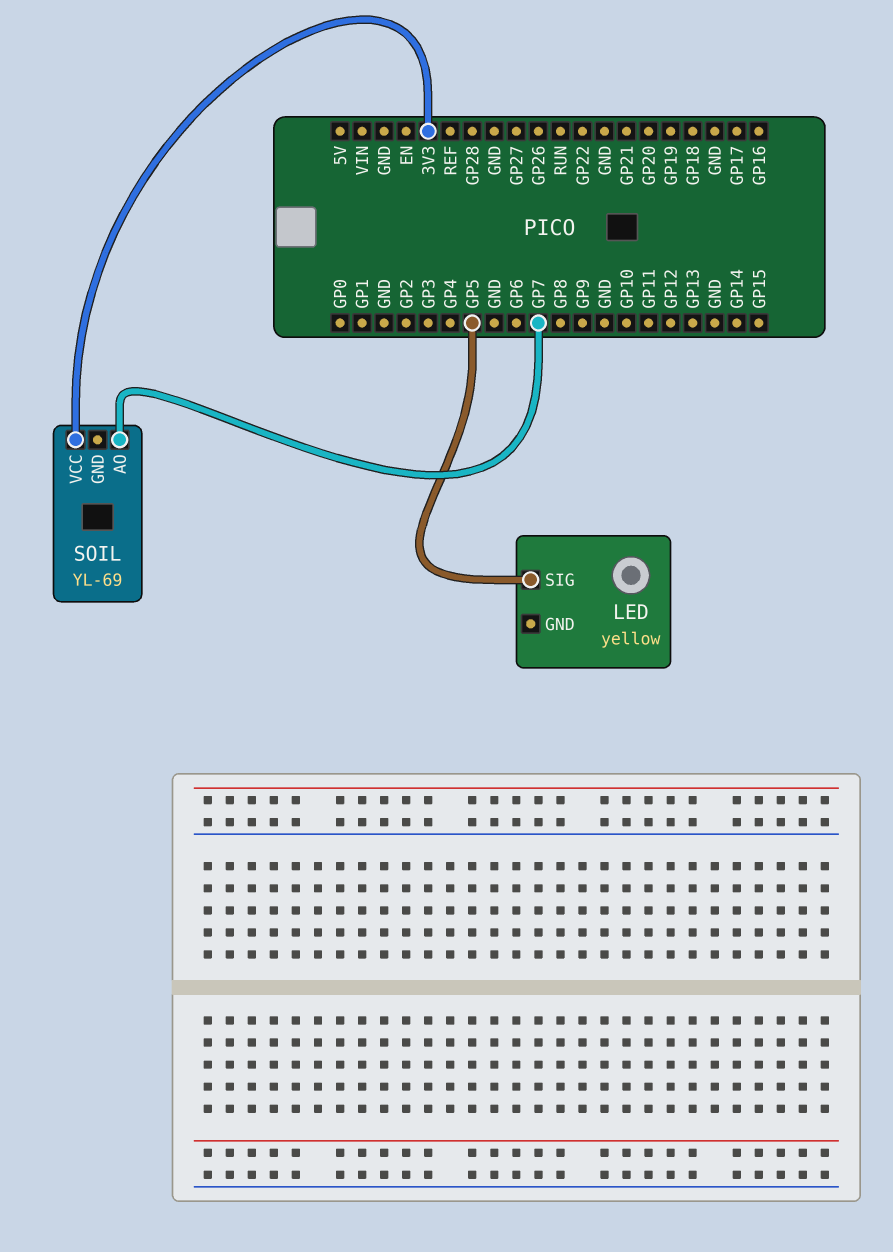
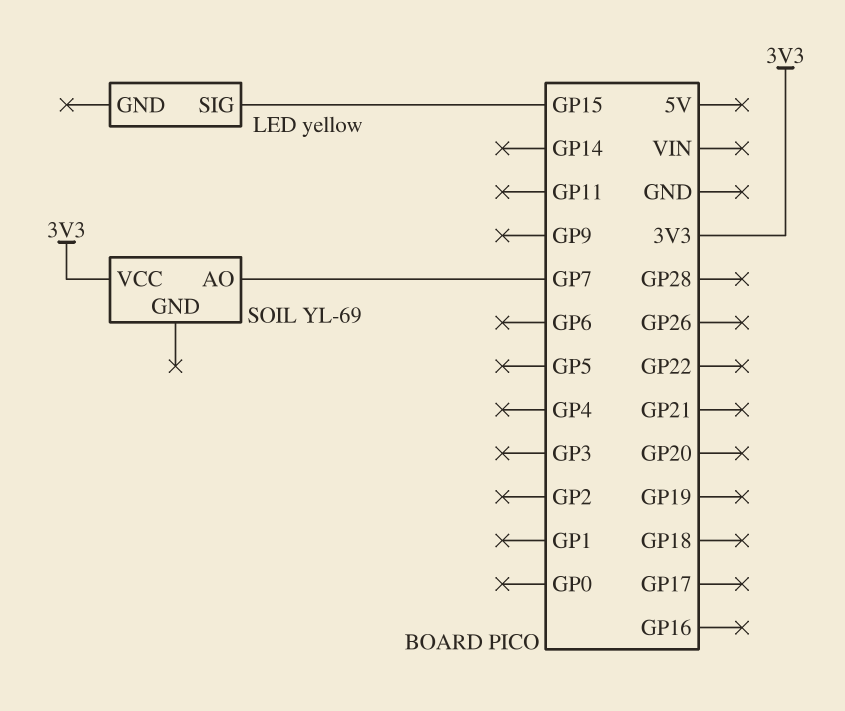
LED pin SIG: GP5 -> GP15

